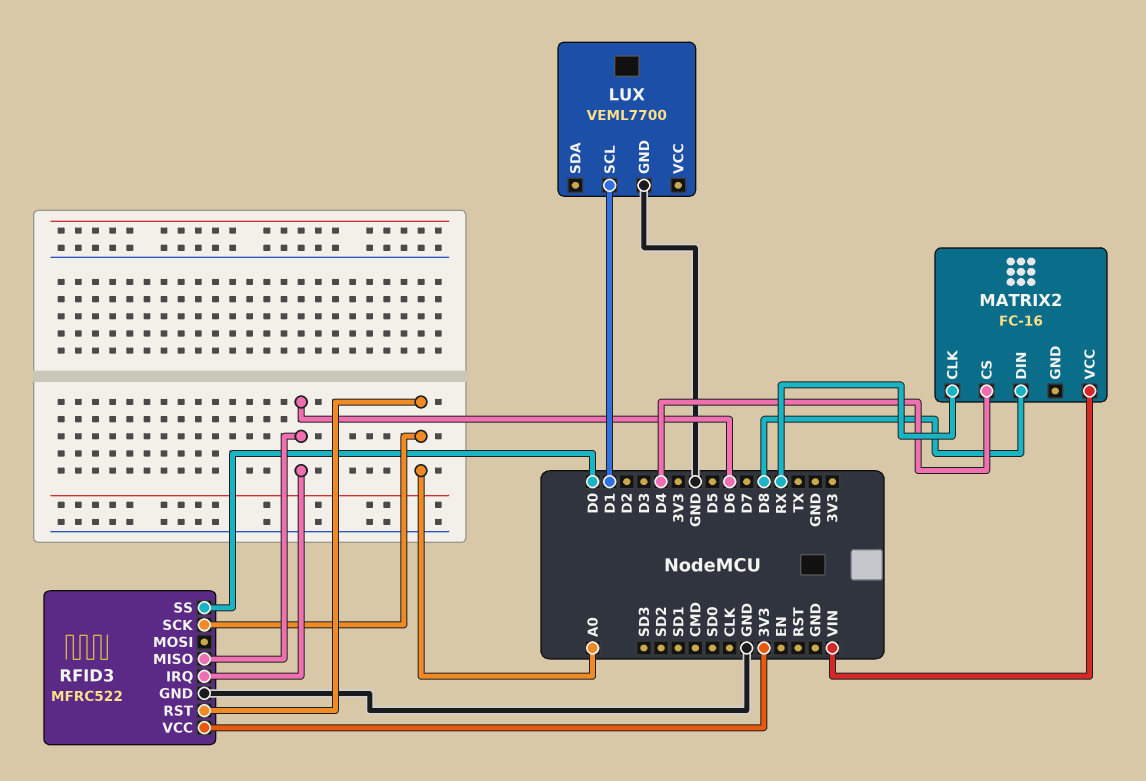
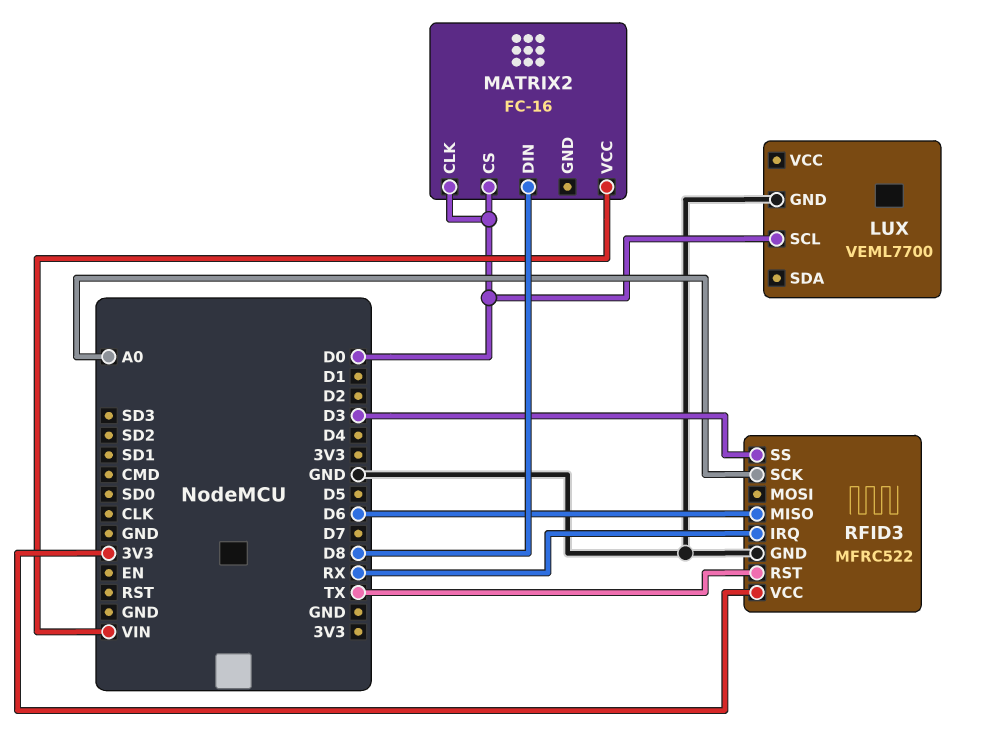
LUX pin SCL: D1 -> D0
MATRIX2 pin CLK: RX -> D0
MATRIX2 pin CS: D4 -> D0
RFID3 pin IRQ: D6 -> RX
RFID3 pin RST: A0 -> TX
RFID3 pin SS: D0 -> D3

